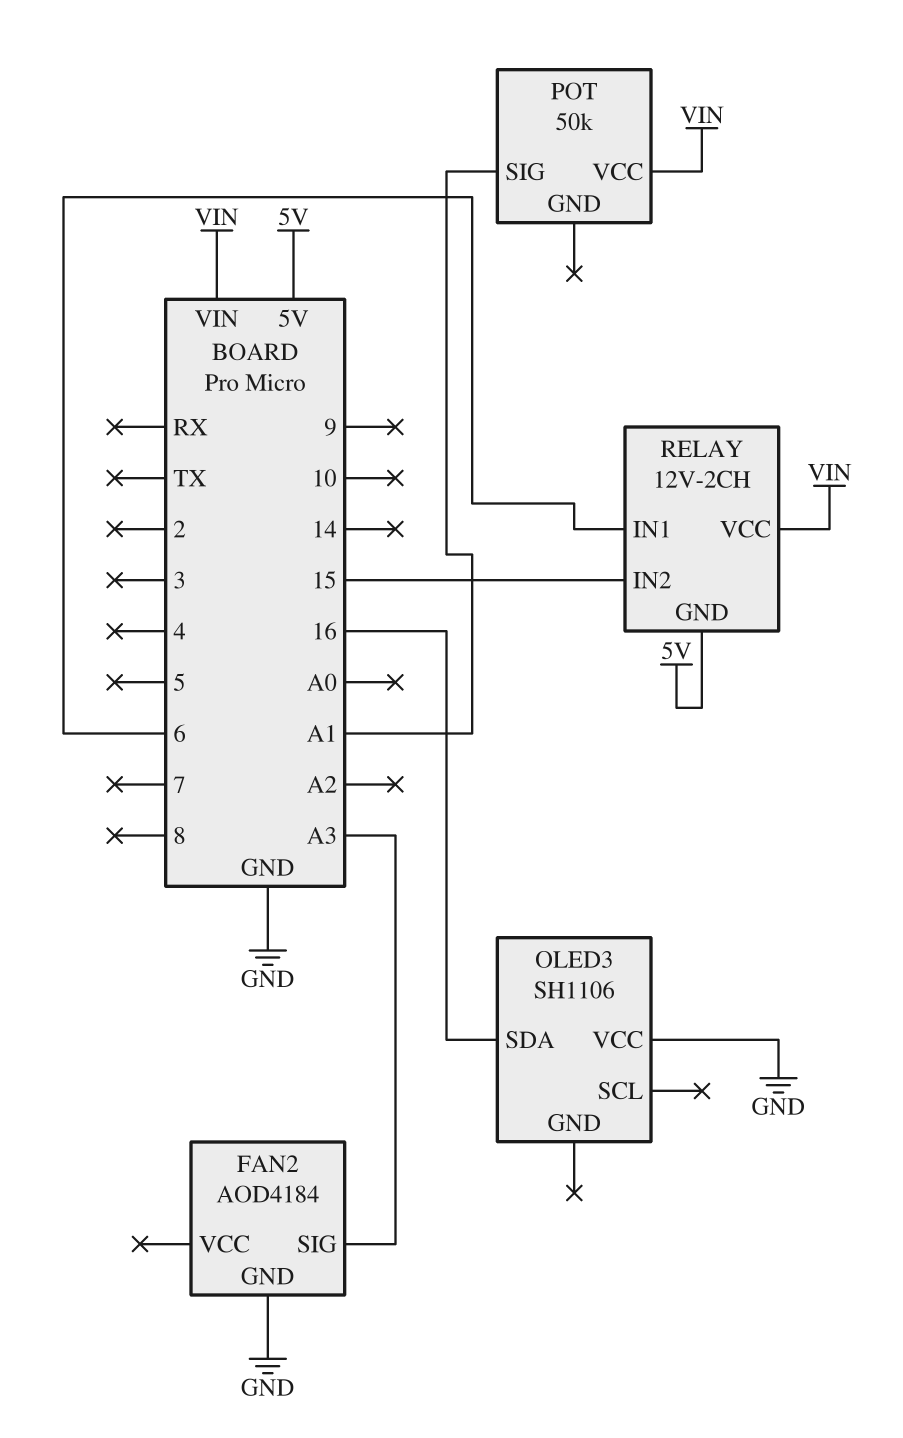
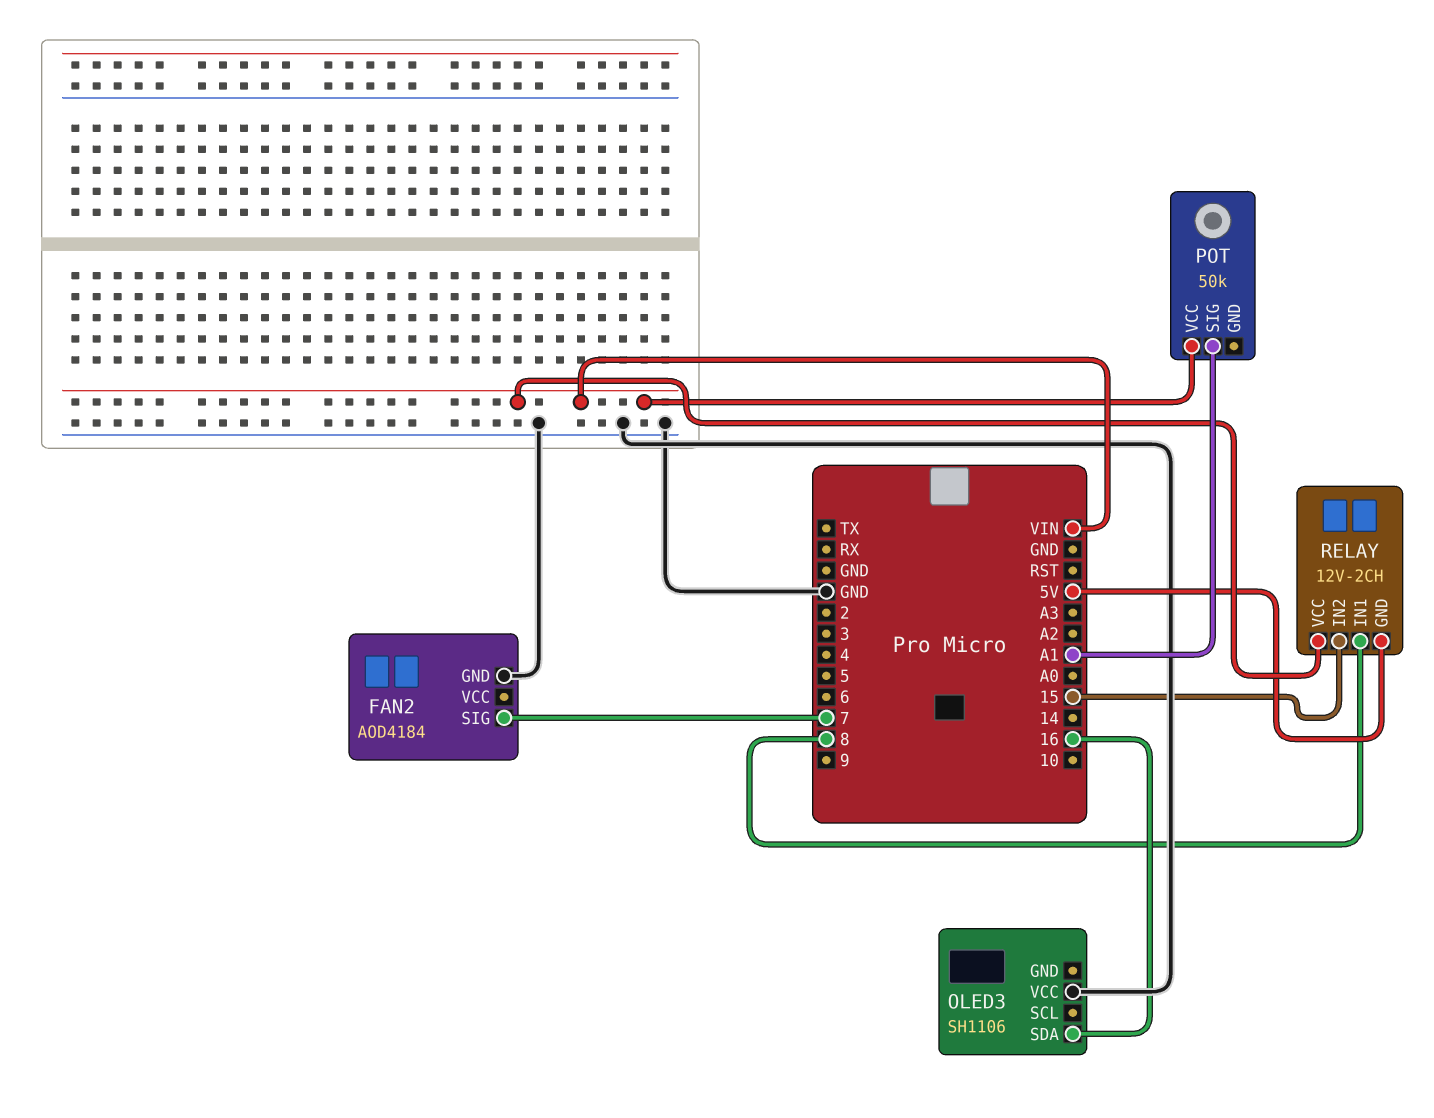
FAN2 pin SIG: A3 -> 7
RELAY pin IN1: 6 -> 8

